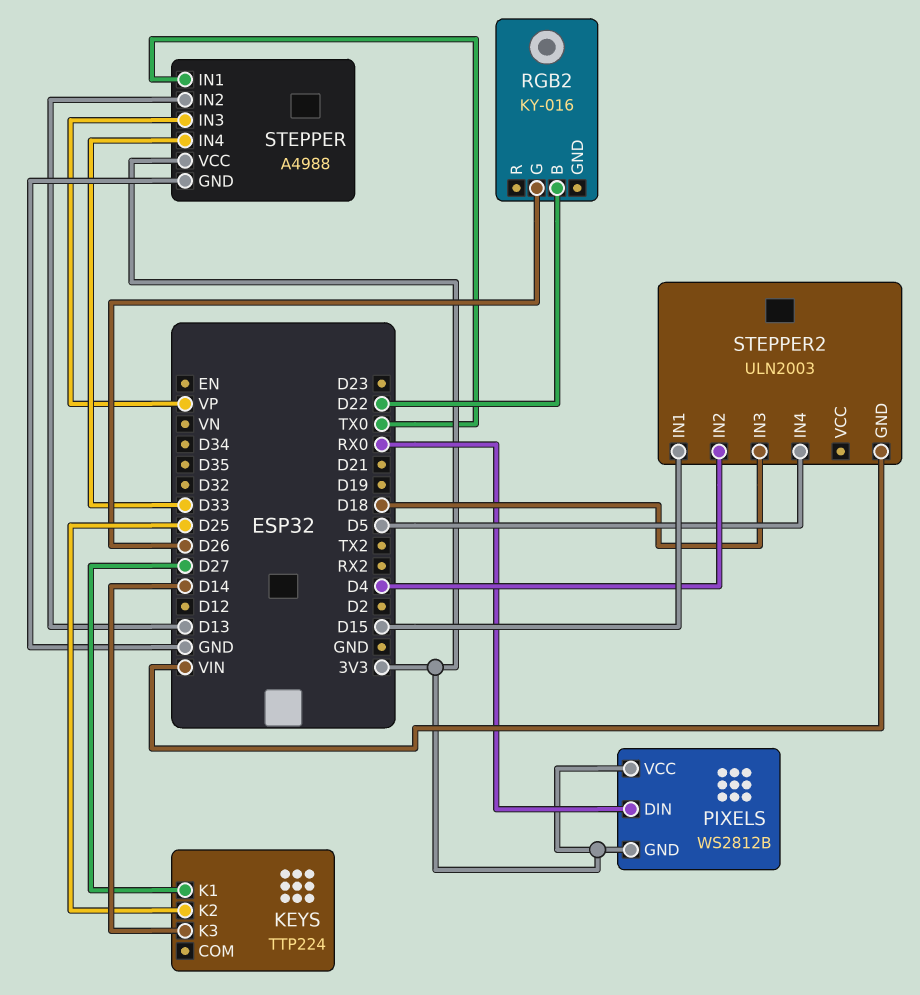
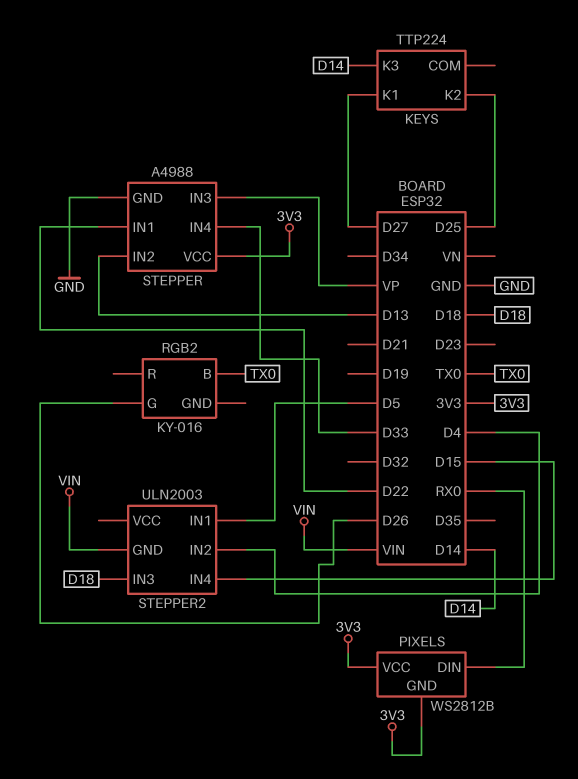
RGB2 pin B: D22 -> TX0
STEPPER pin IN1: TX0 -> D22
STEPPER2 pin IN1: D15 -> D5
STEPPER2 pin IN4: D5 -> D15

